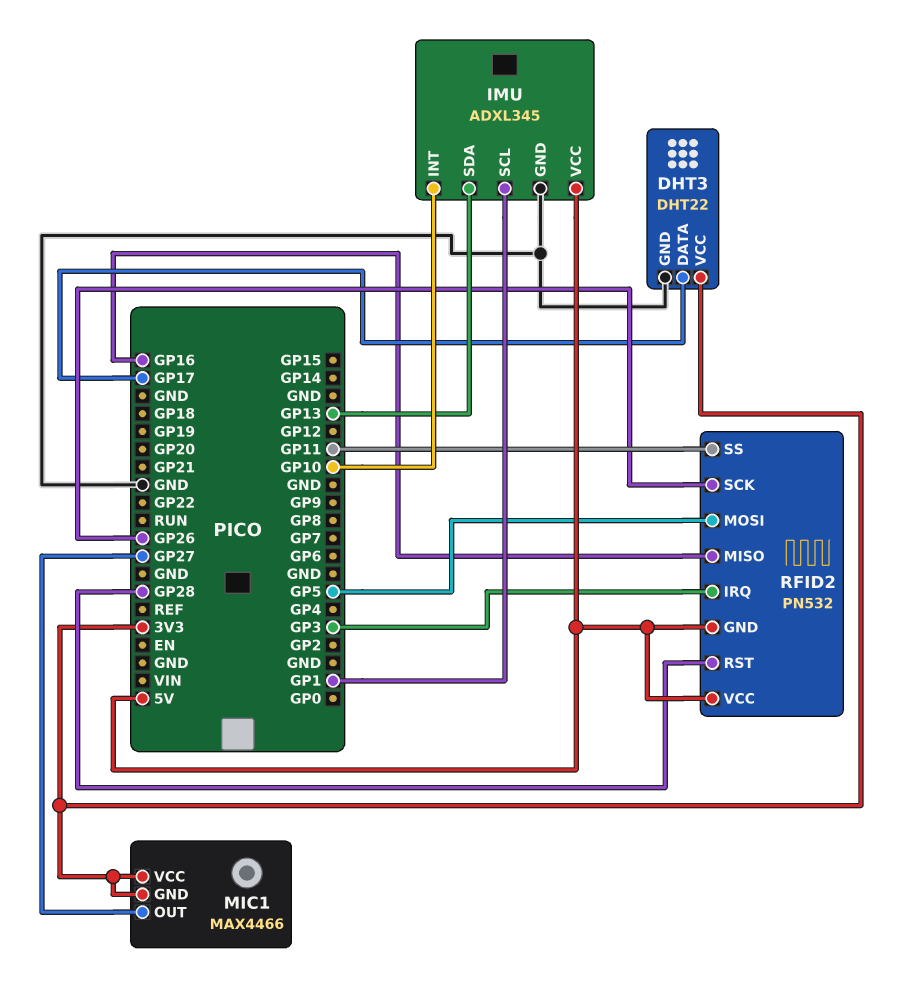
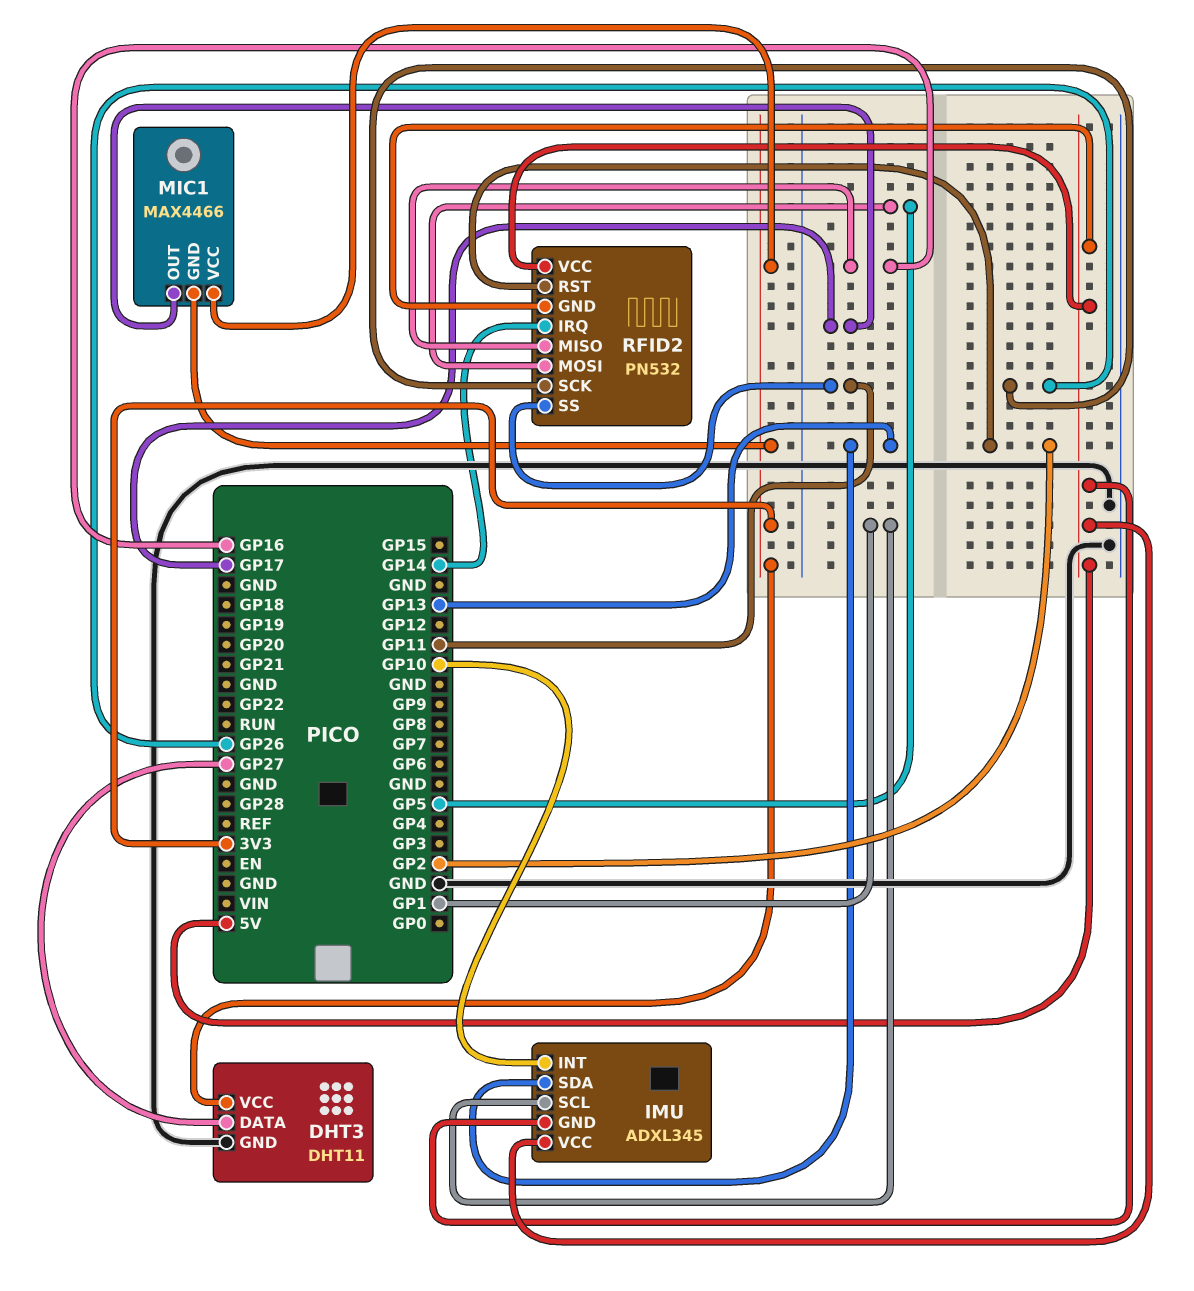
DHT3: DHT22 -> DHT11
DHT3 pin DATA: GP17 -> GP27
IMU pin GND: GND -> 5V
MIC1 pin OUT: GP27 -> GP17
RFID2 pin IRQ: GP3 -> GP14
RFID2 pin RST: GP28 -> GP2

